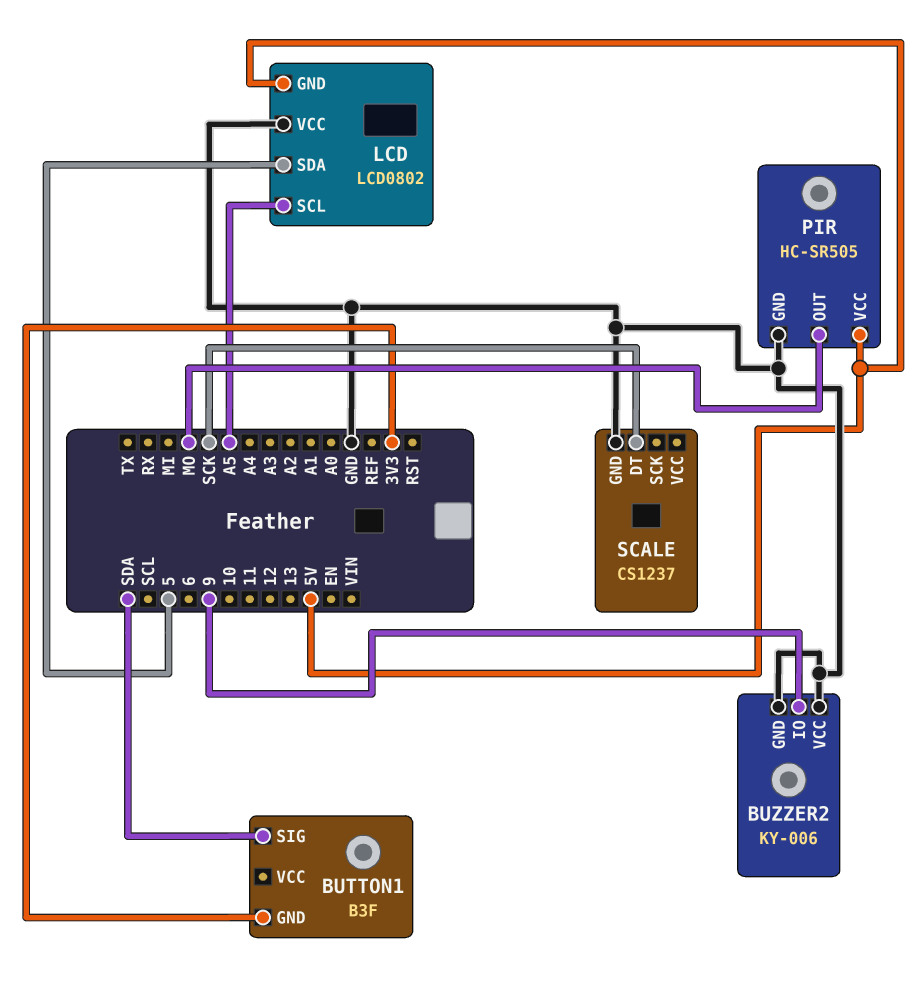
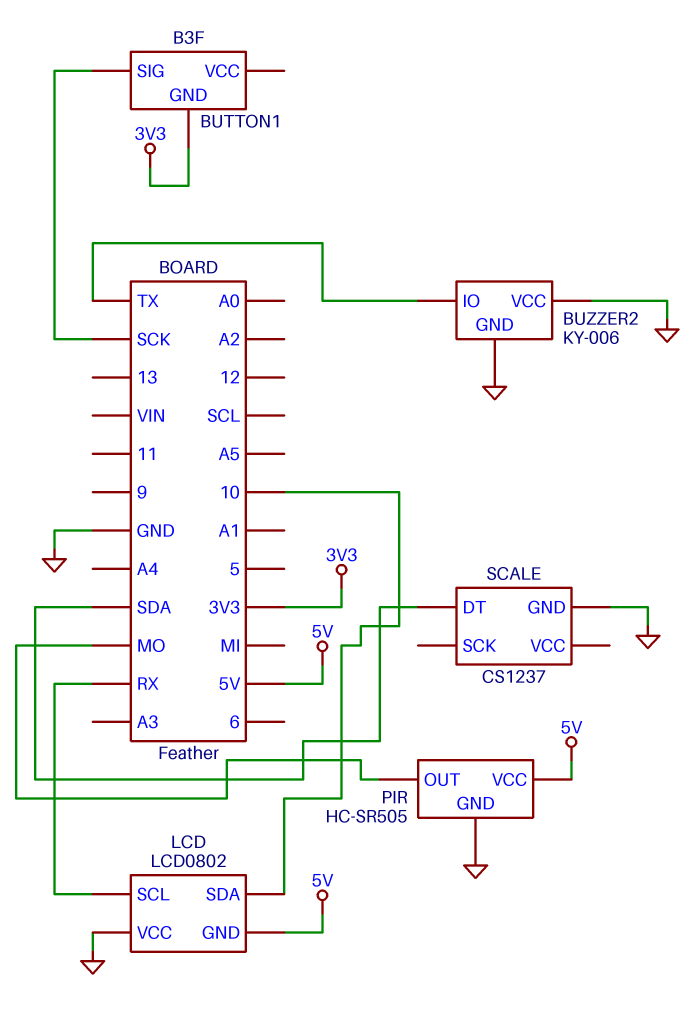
BUTTON1 pin SIG: SDA -> SCK
BUZZER2 pin IO: 9 -> TX
LCD pin SCL: A5 -> RX
LCD pin SDA: 5 -> 10
SCALE pin DT: SCK -> SDA

